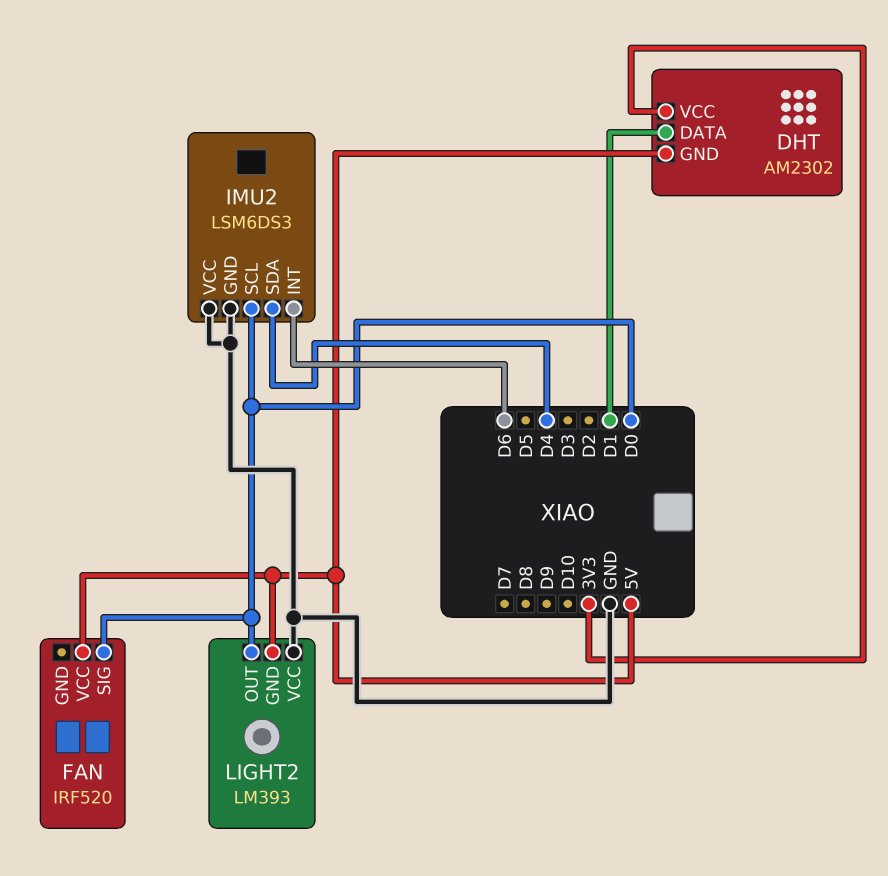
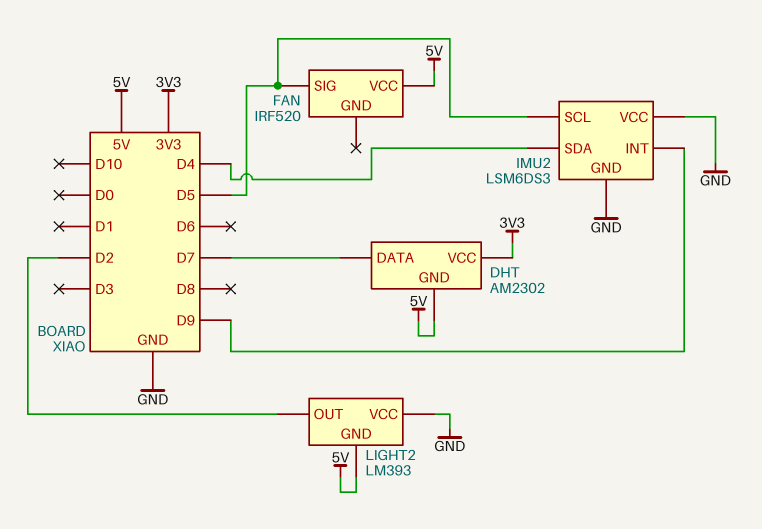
DHT pin DATA: D1 -> D7
FAN pin SIG: D0 -> D5
IMU2 pin INT: D6 -> D9
IMU2 pin SCL: D0 -> D5
LIGHT2 pin OUT: D0 -> D2

